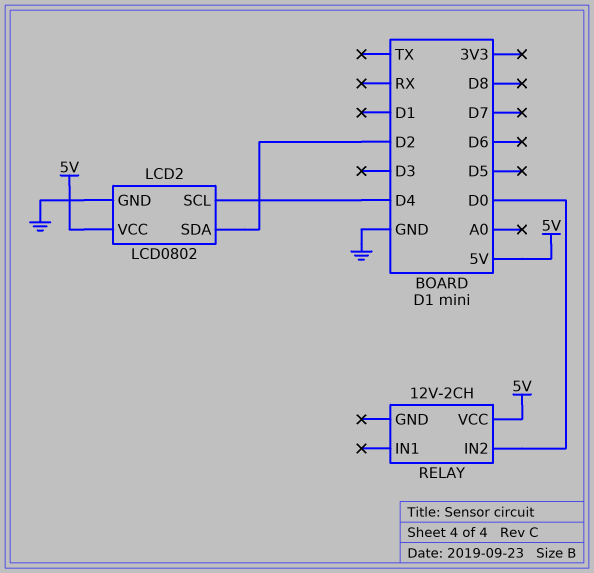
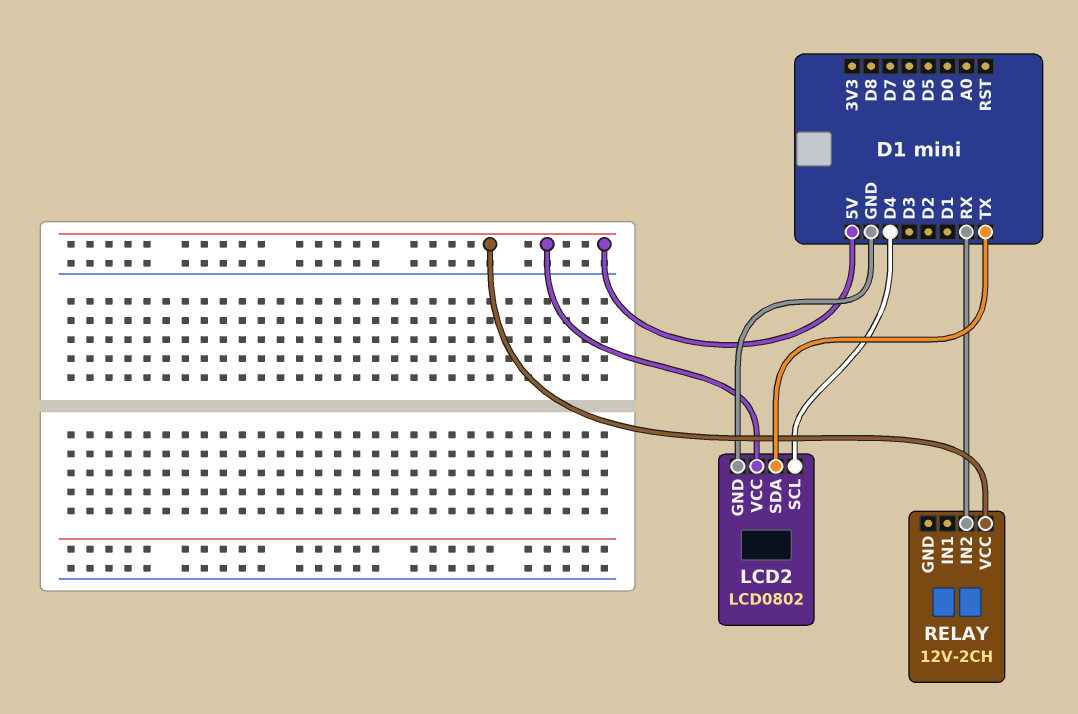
LCD2 pin SDA: D2 -> TX
RELAY pin IN2: D0 -> RX

